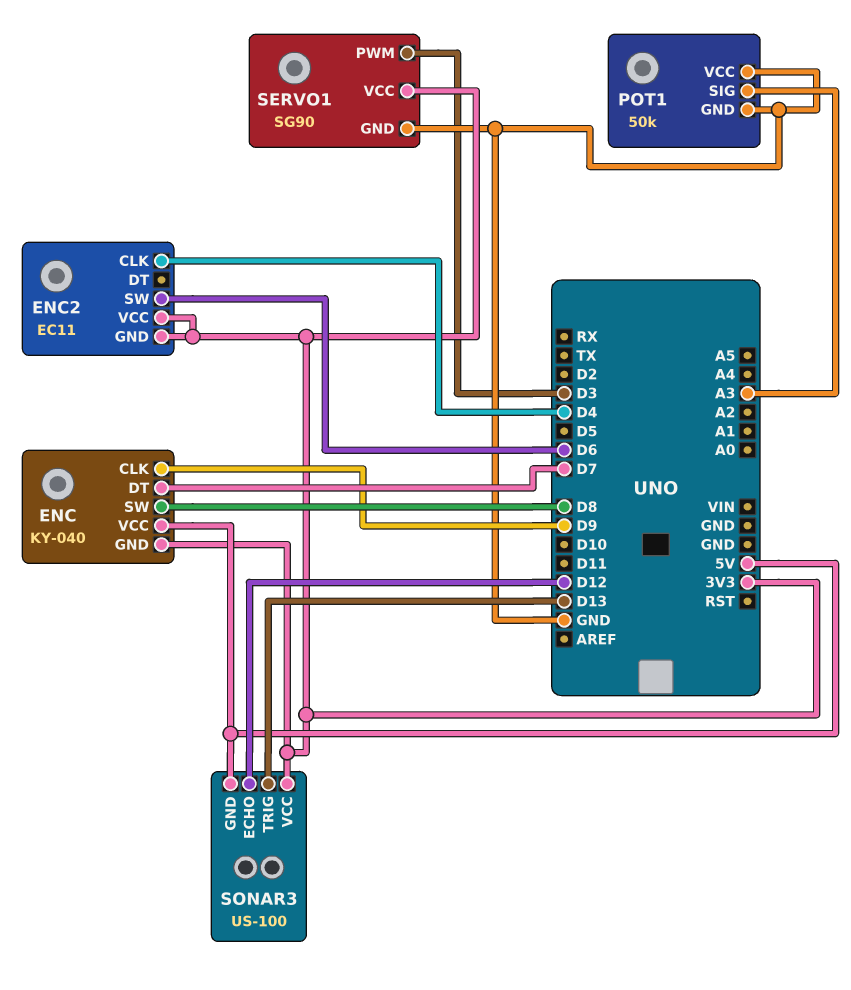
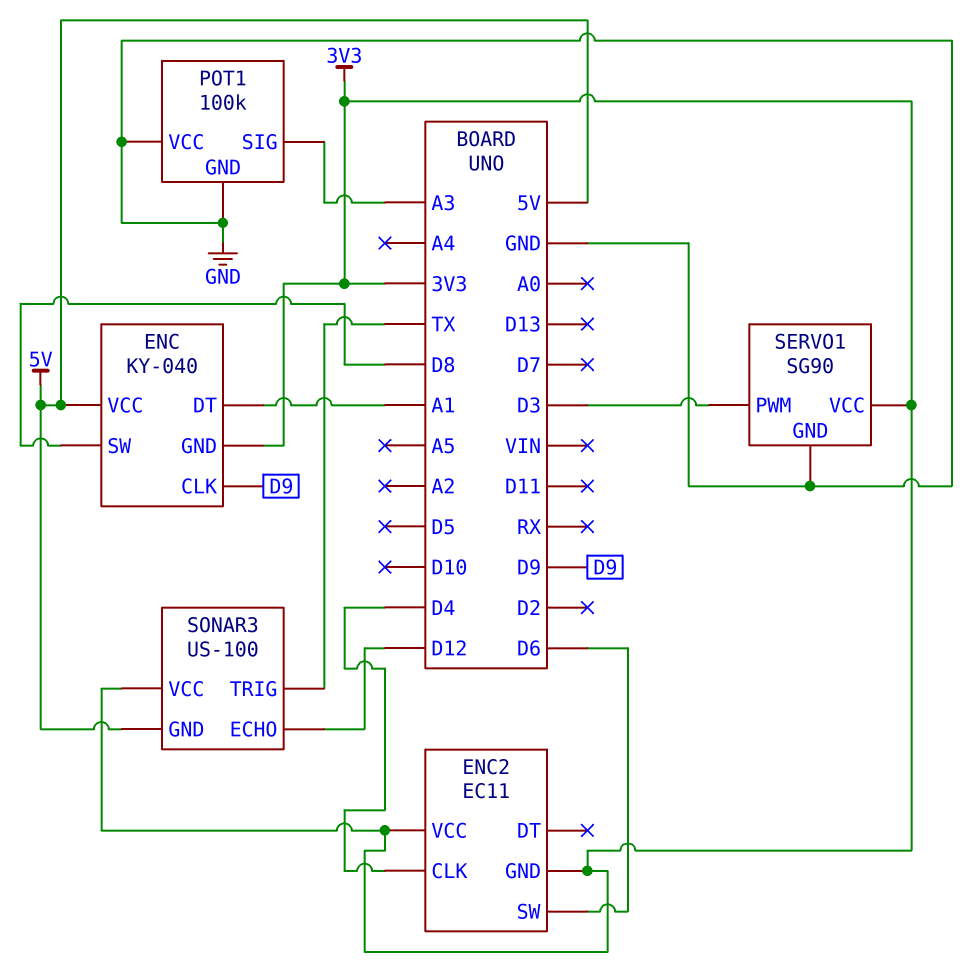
ENC pin DT: D7 -> A1
POT1: 50k -> 100k
SONAR3 pin TRIG: D13 -> TX

